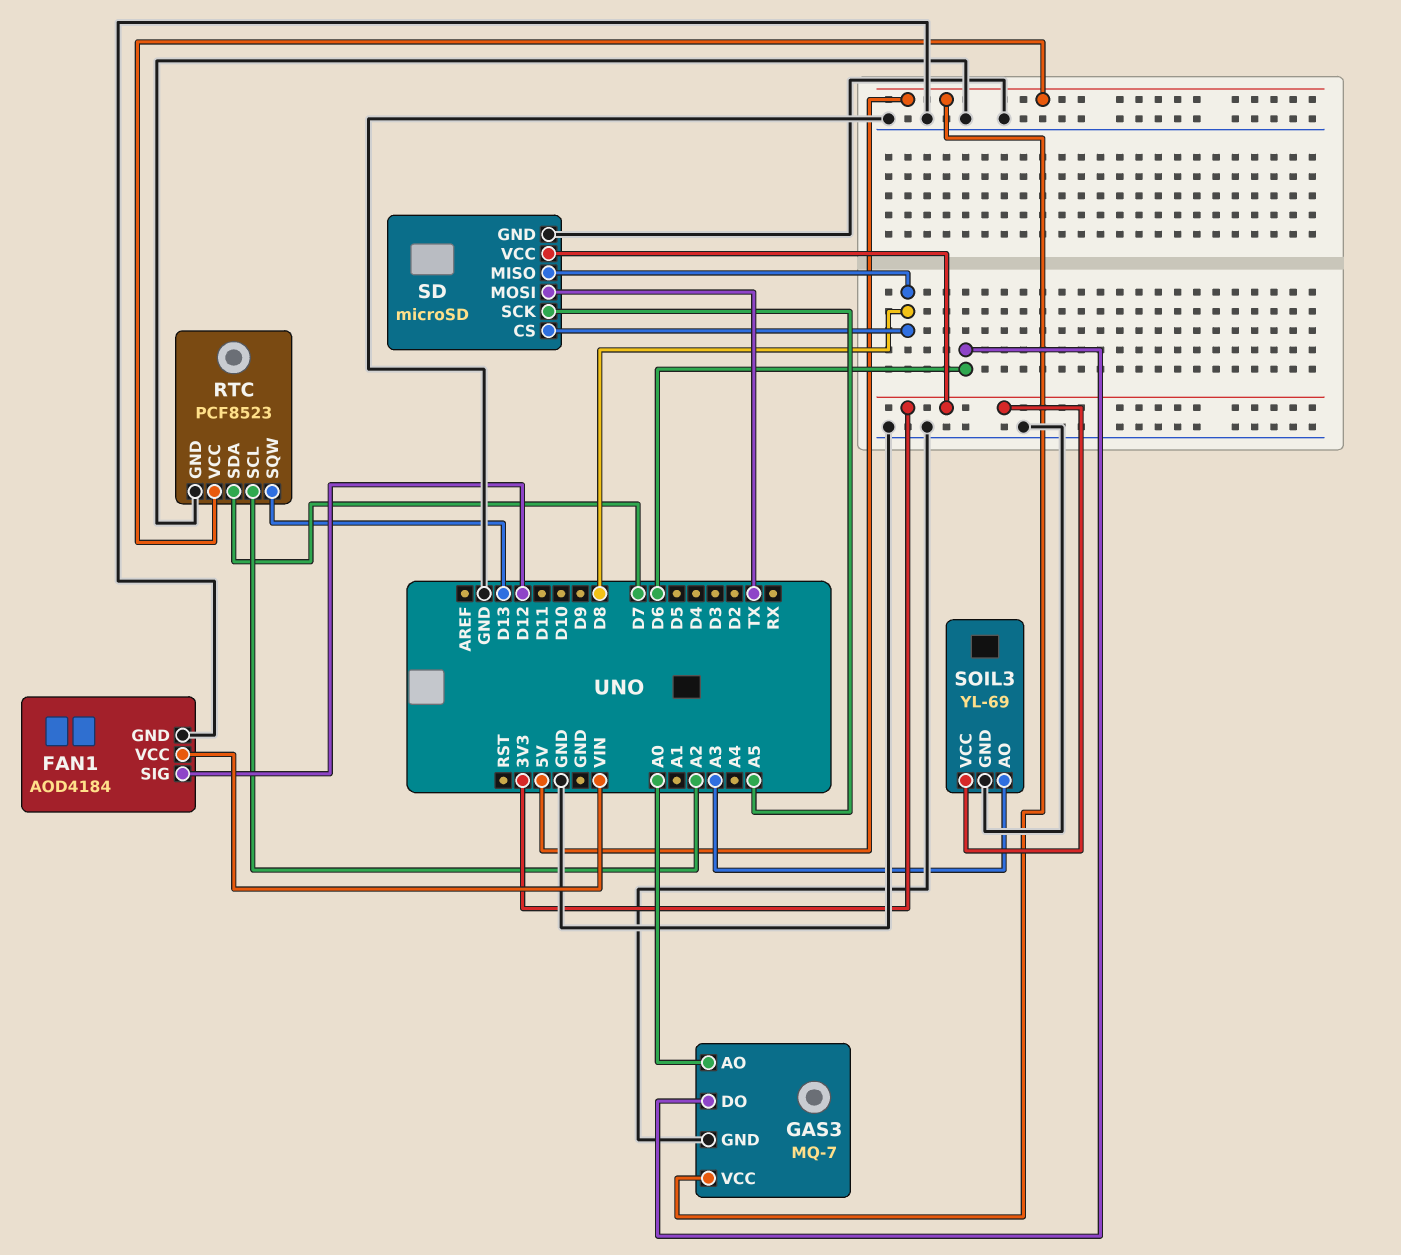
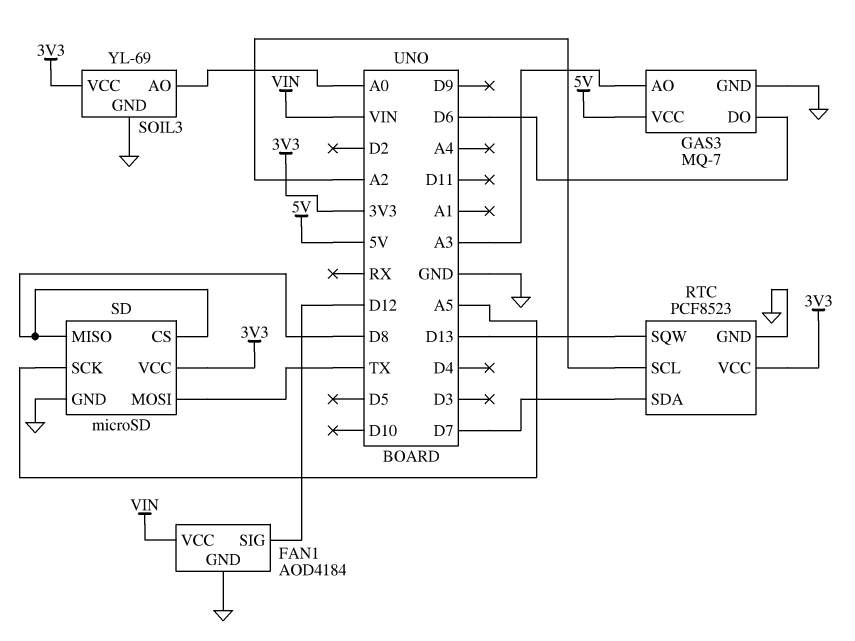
GAS3 pin AO: A0 -> A3
RTC pin VCC: 5V -> 3V3
SOIL3 pin AO: A3 -> A0

